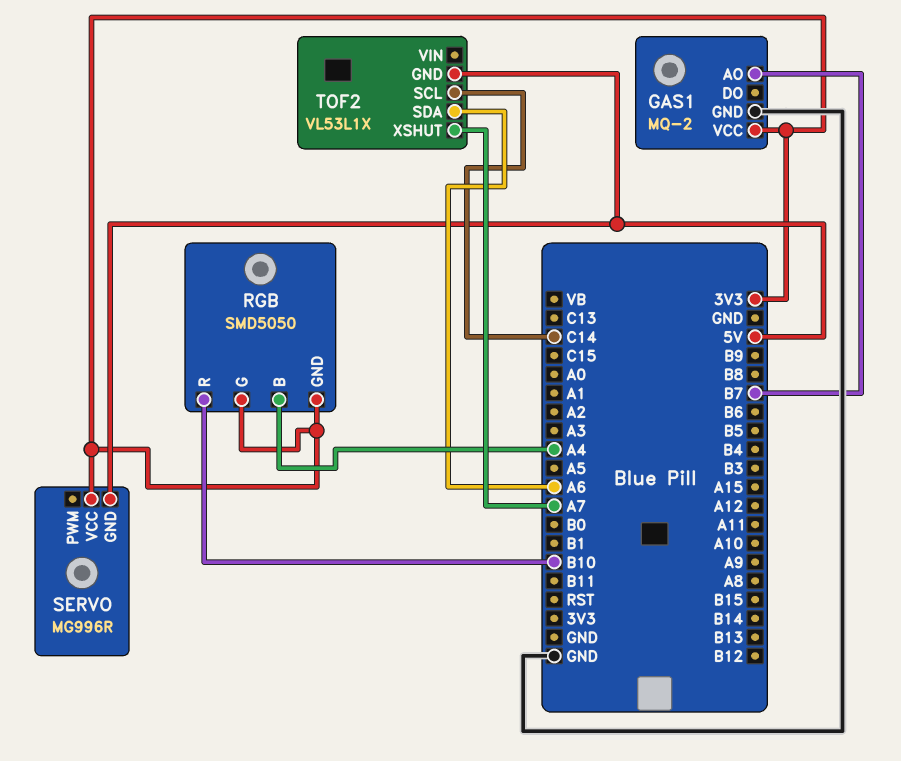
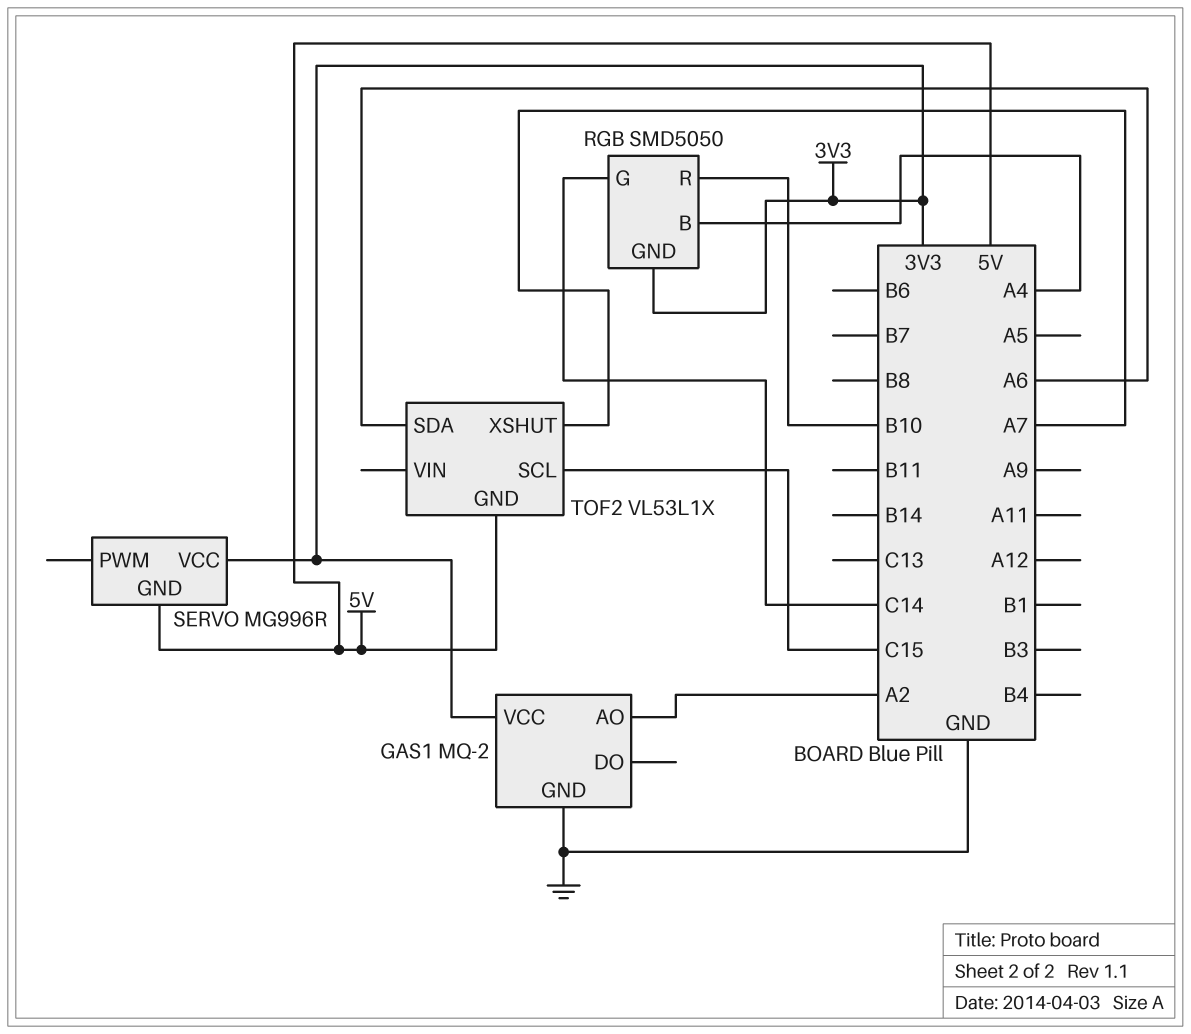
GAS1 pin AO: B7 -> A2
RGB pin G: 3V3 -> C14
TOF2 pin SCL: C14 -> C15

